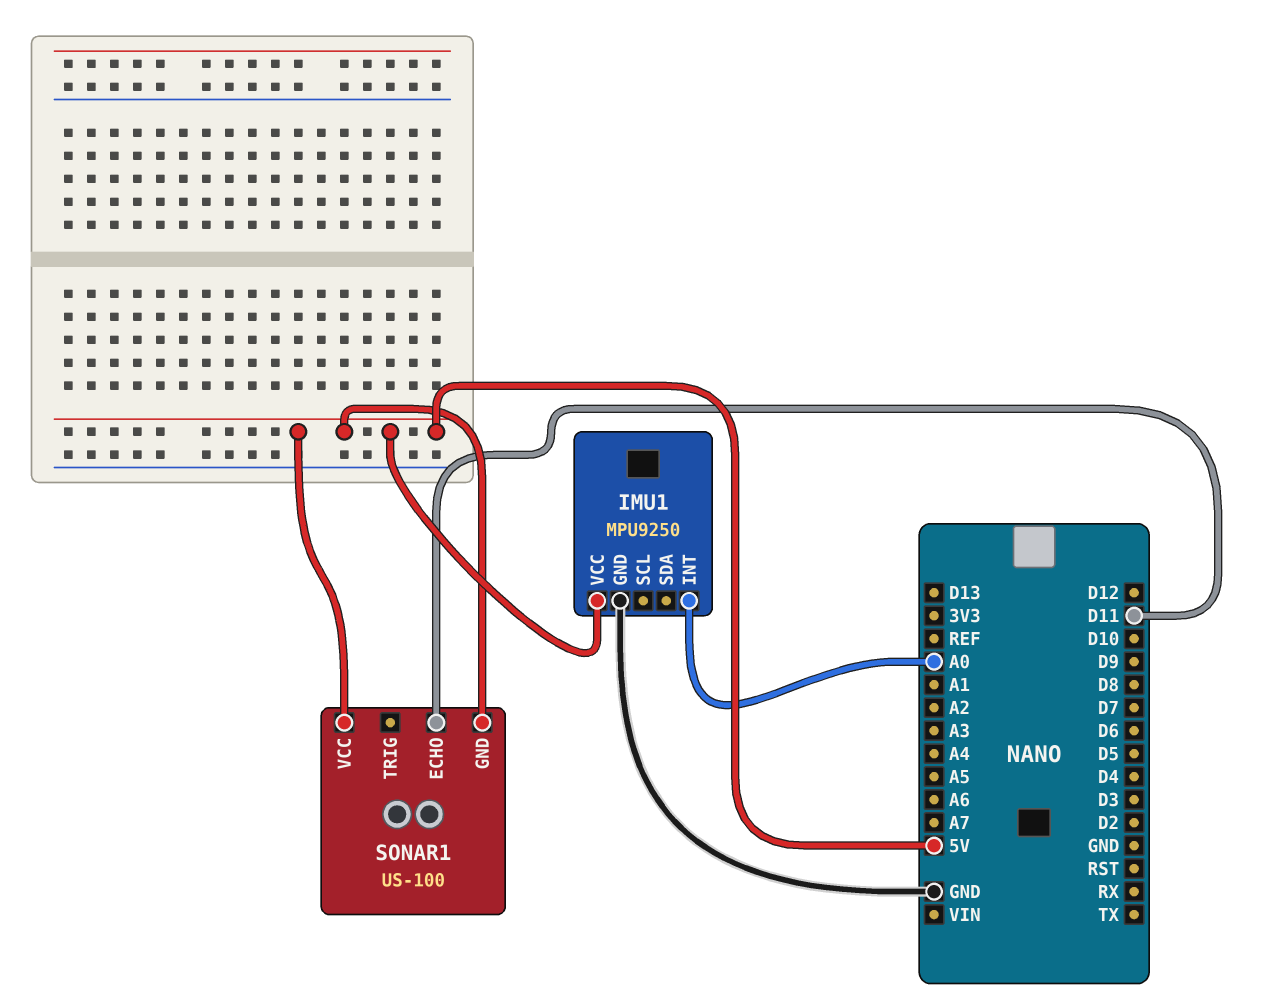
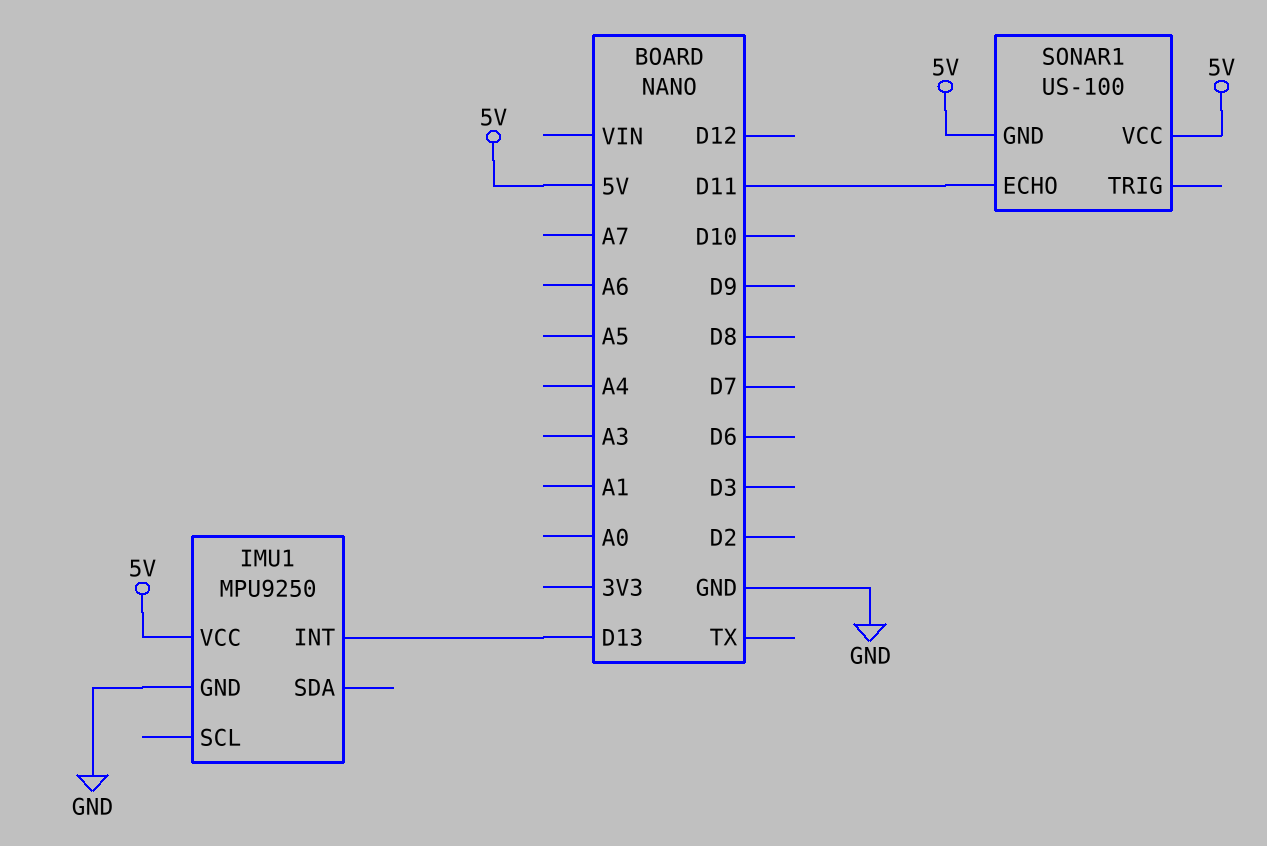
IMU1 pin INT: A0 -> D13

